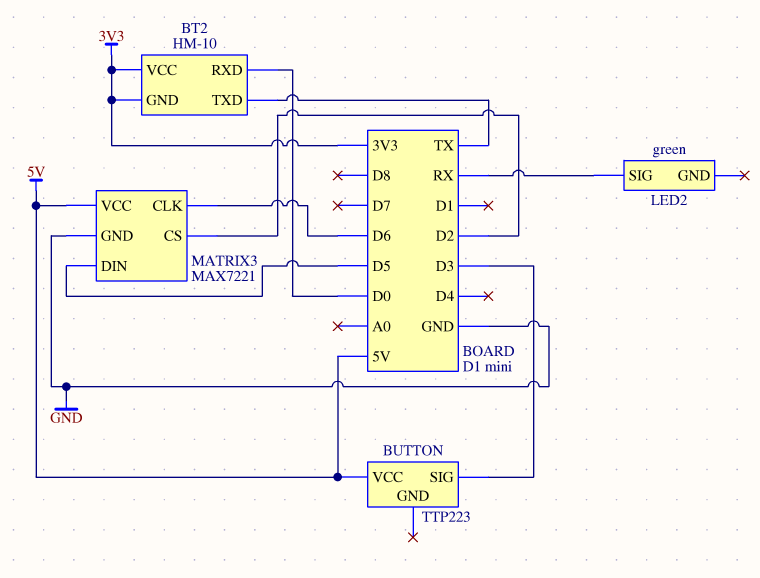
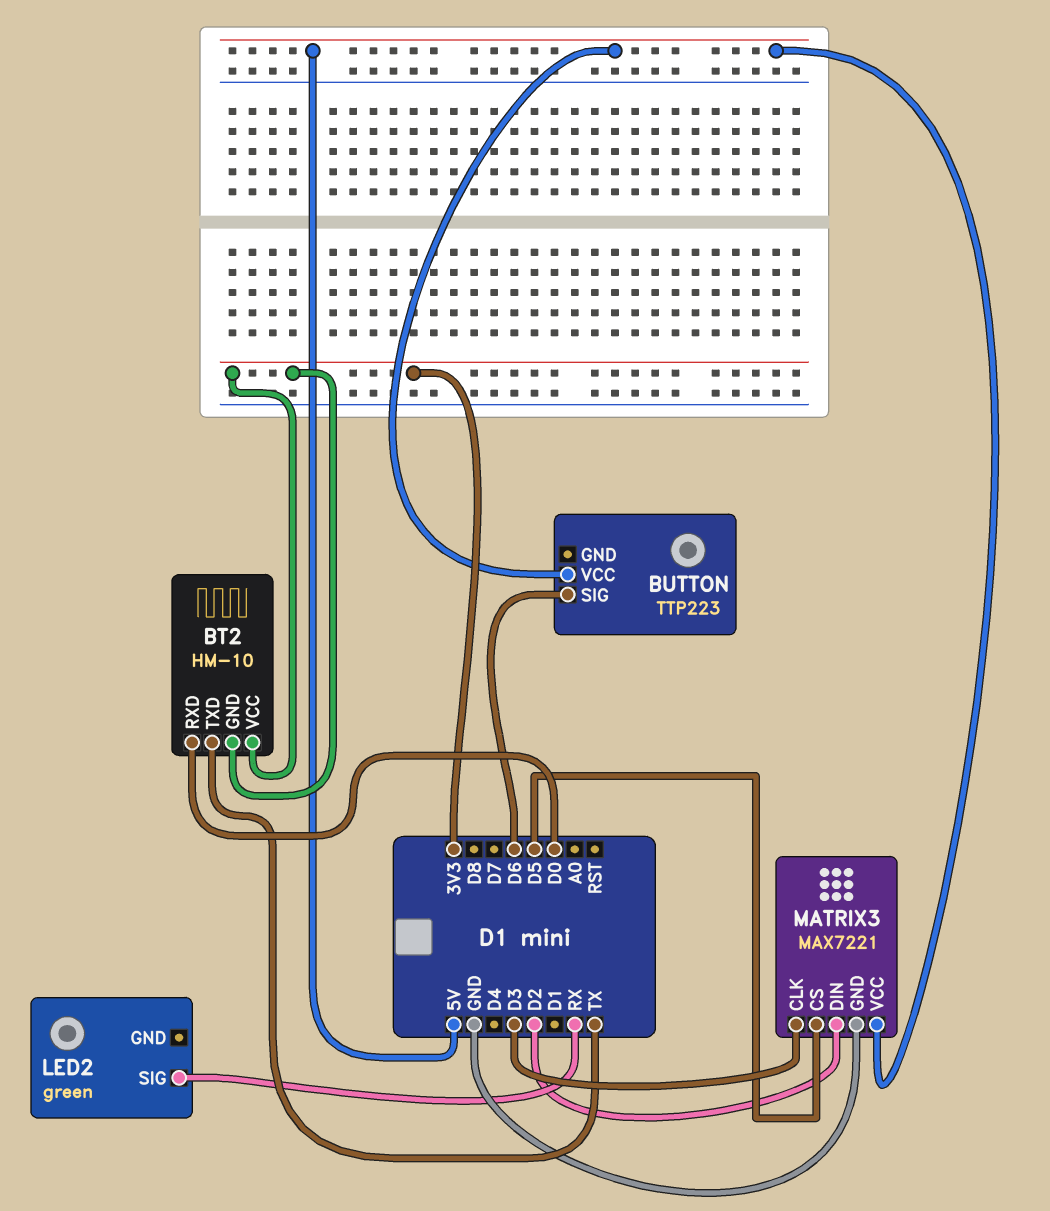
BUTTON pin SIG: D3 -> D6
MATRIX3 pin CLK: D6 -> D3
MATRIX3 pin CS: D2 -> D5
MATRIX3 pin DIN: D5 -> D2

